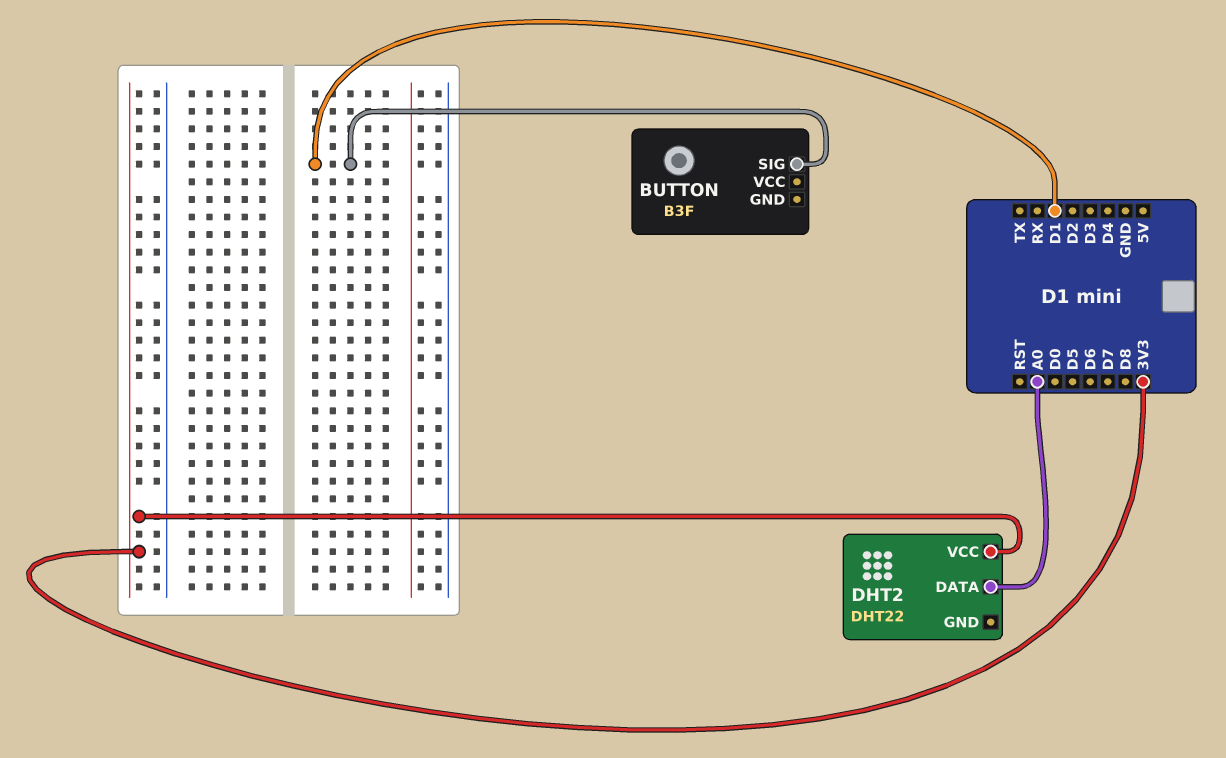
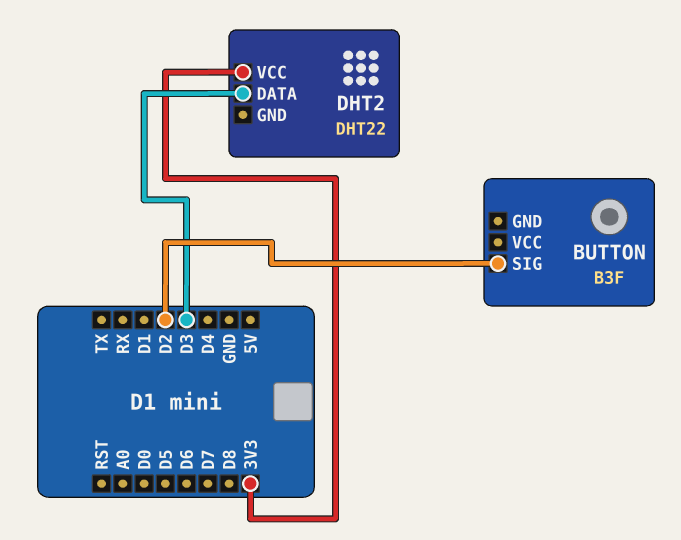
BUTTON pin SIG: D1 -> D2
DHT2 pin DATA: A0 -> D3

